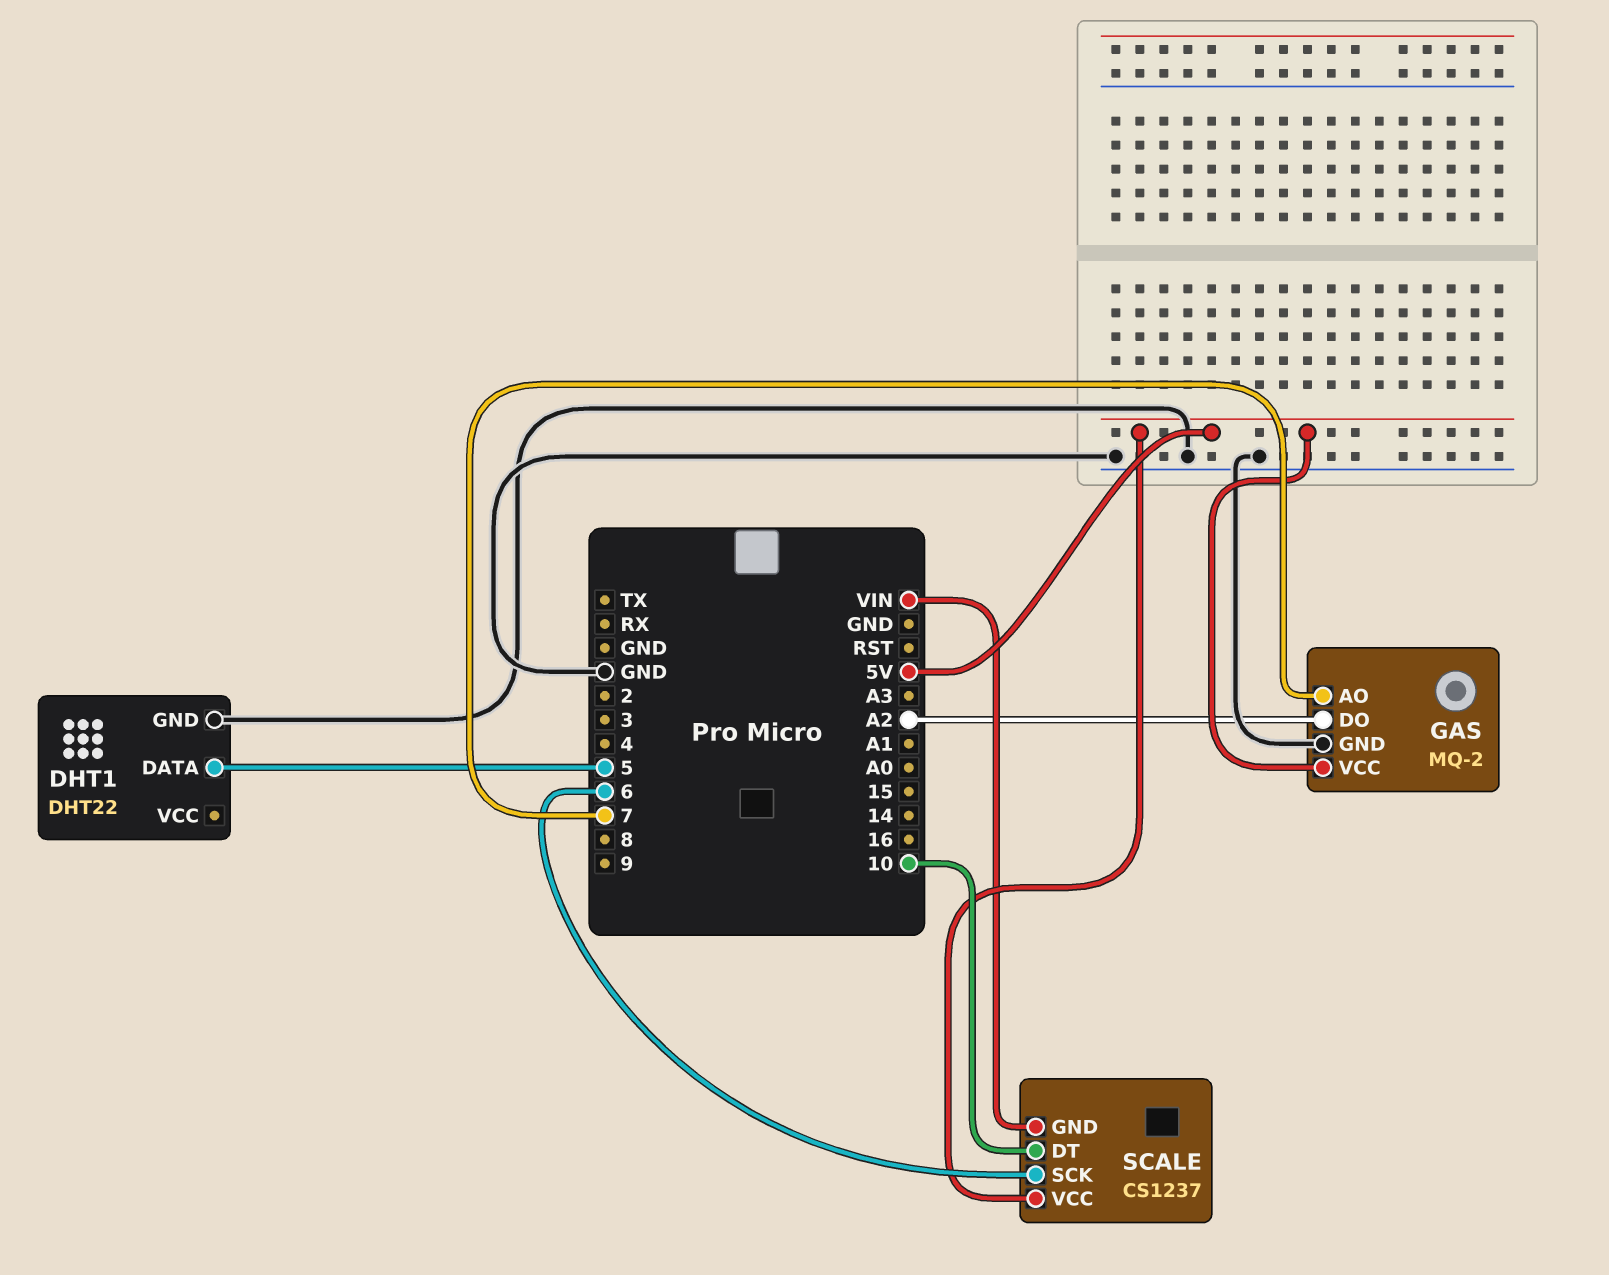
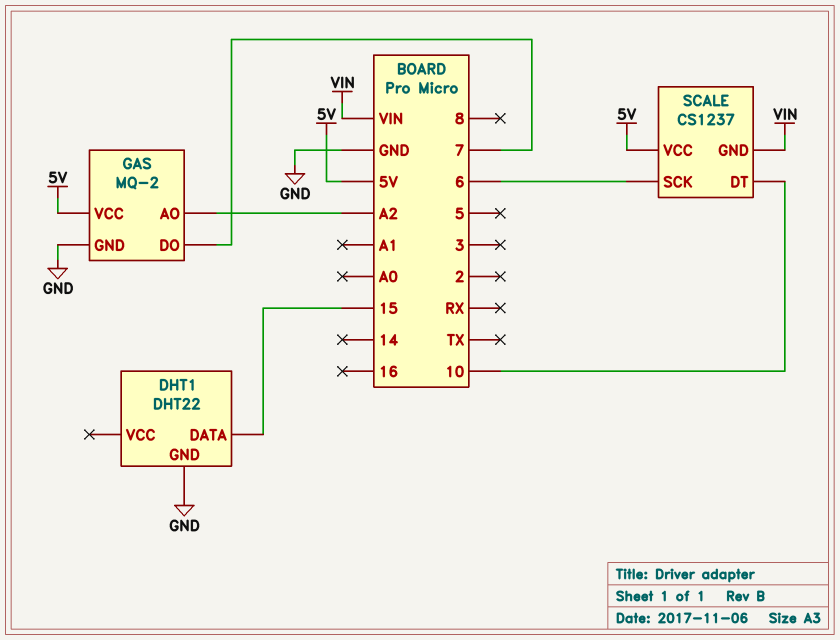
DHT1 pin DATA: 5 -> 15
GAS pin AO: 7 -> A2
GAS pin DO: A2 -> 7

